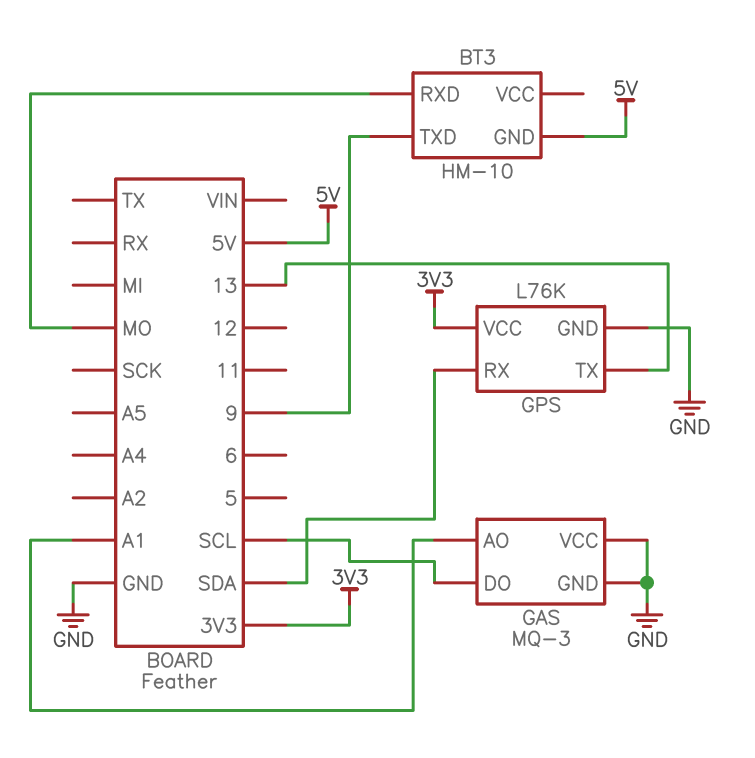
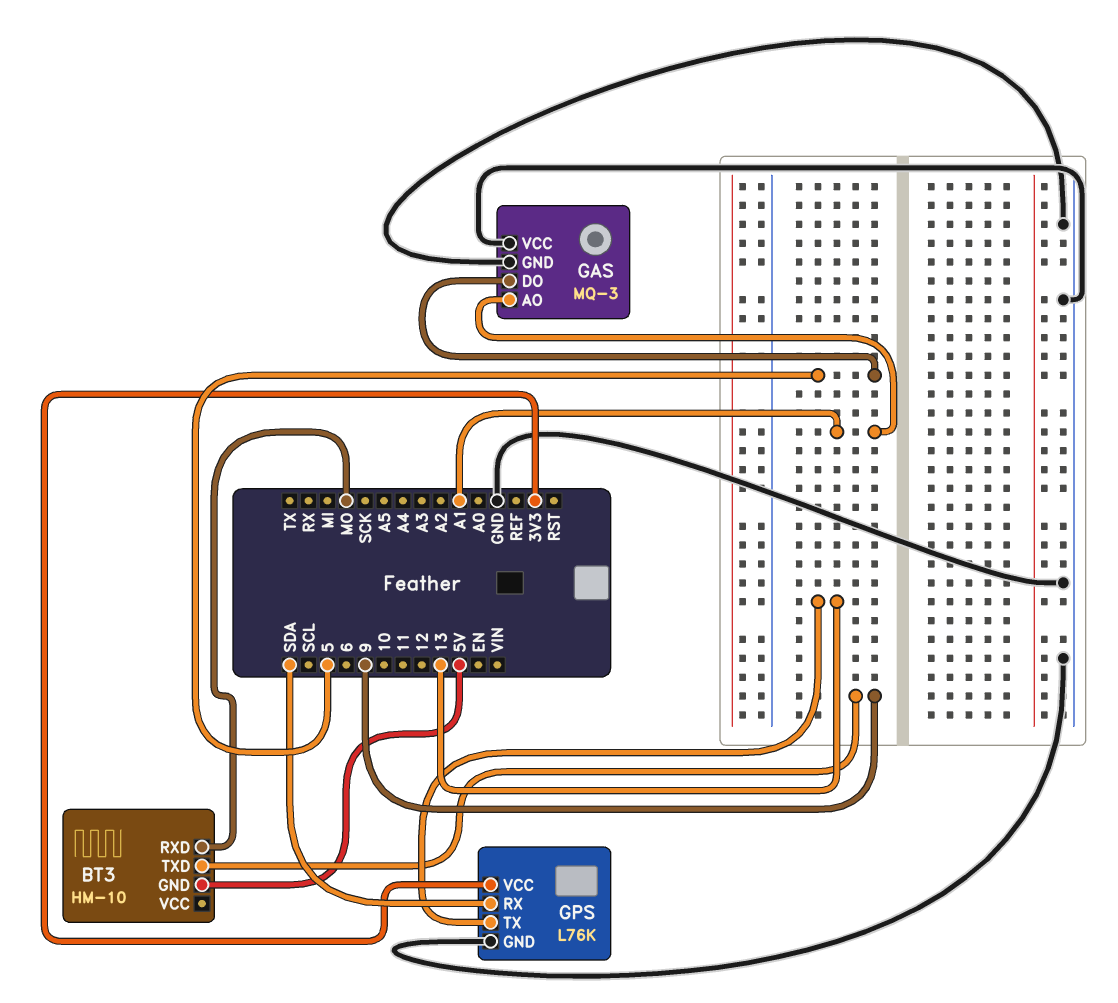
GAS pin DO: SCL -> 5

